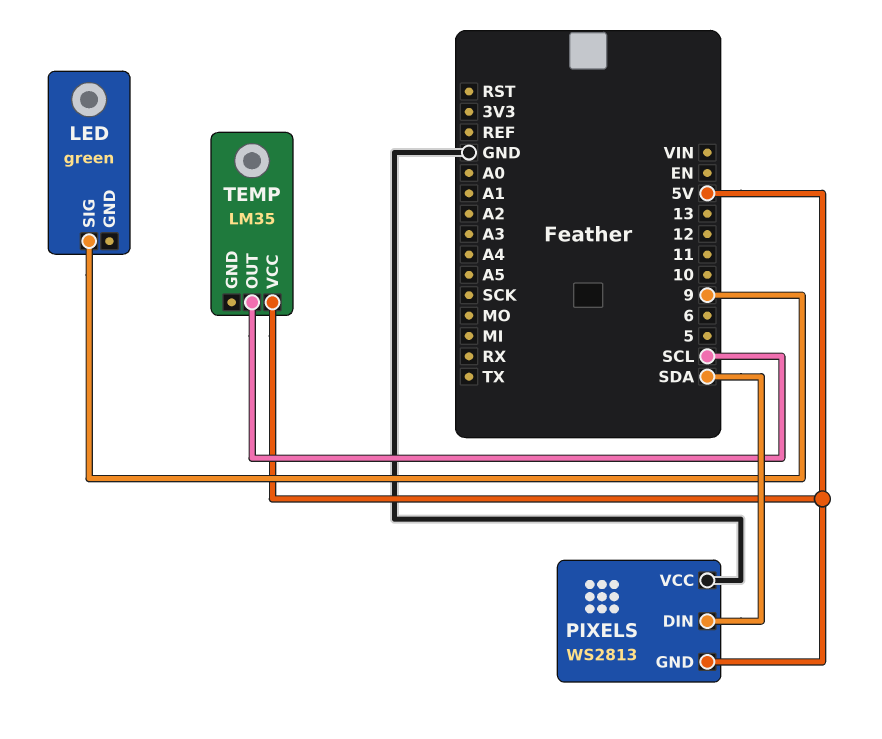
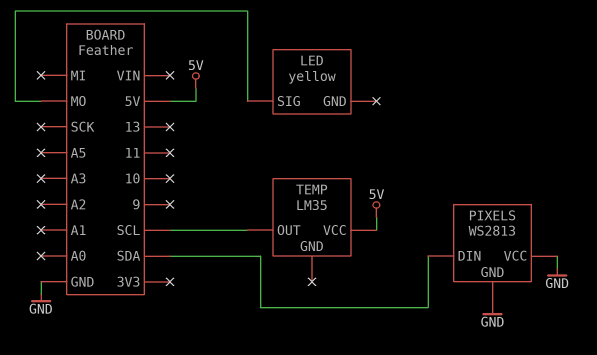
LED: green -> yellow
LED pin SIG: 9 -> MO
PIXELS pin GND: 5V -> GND

